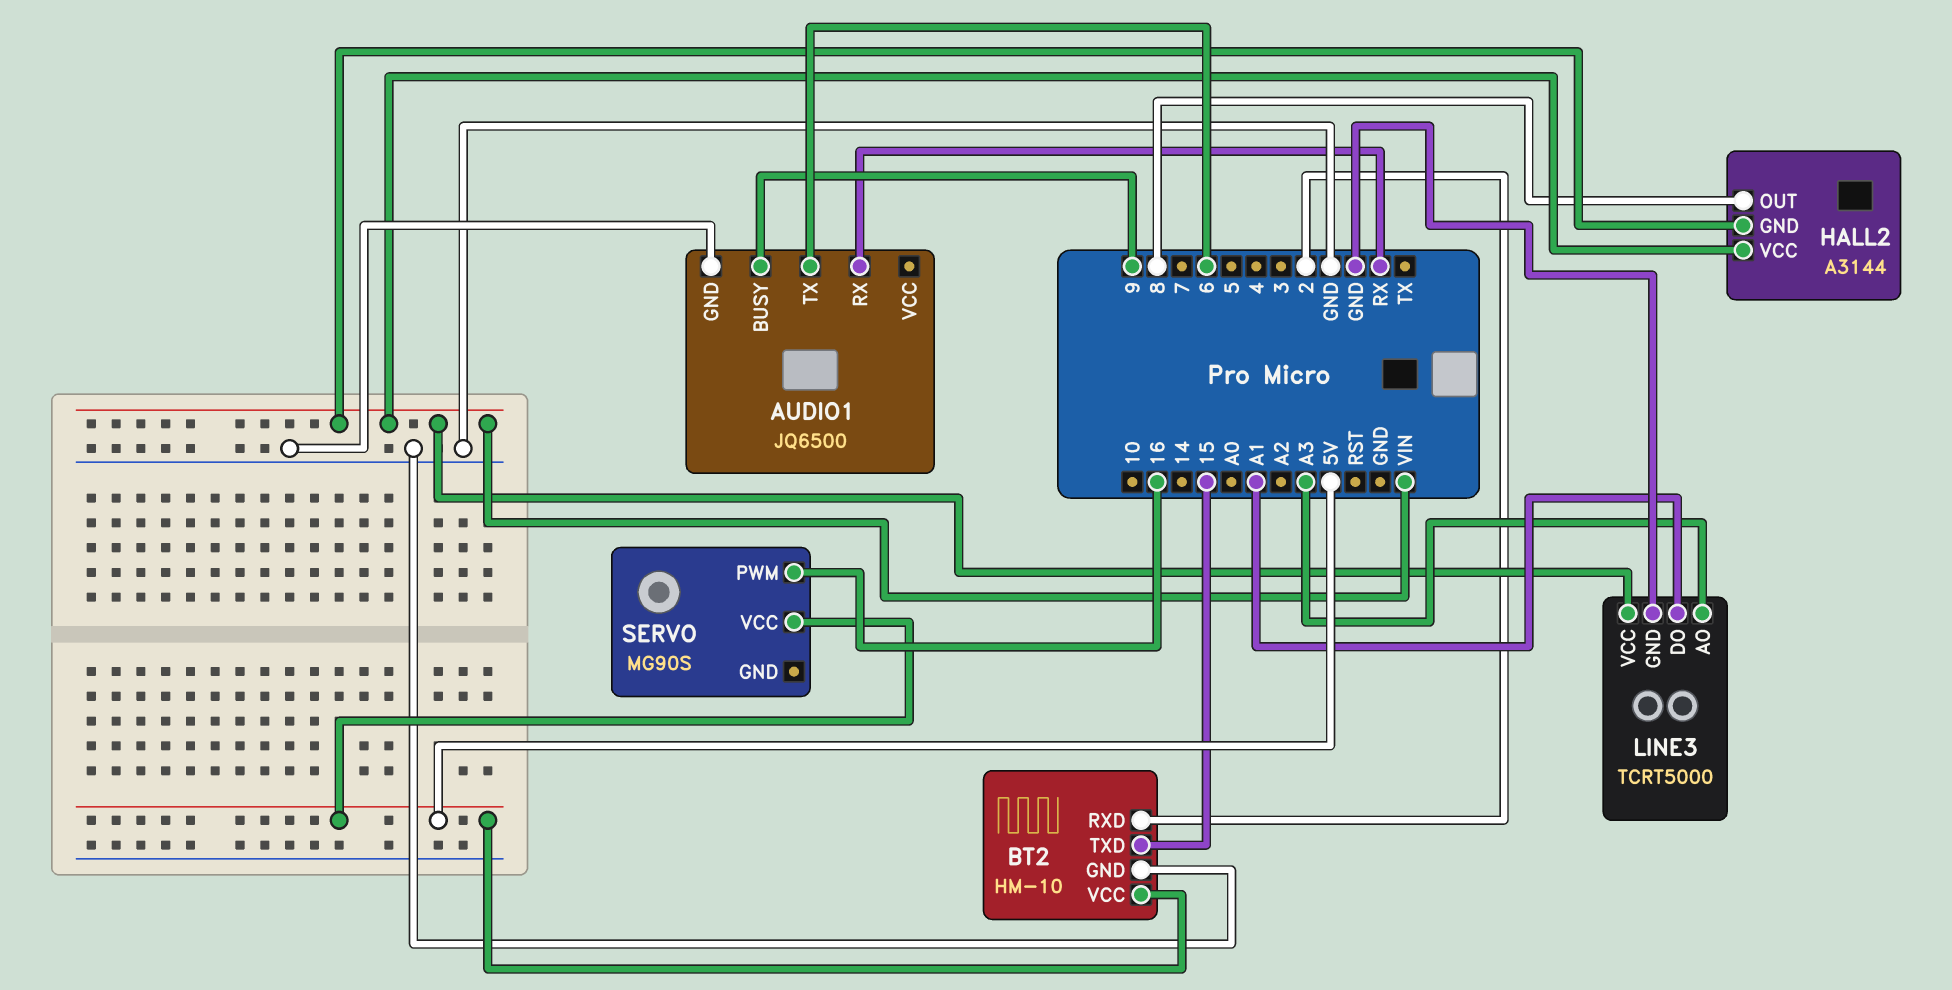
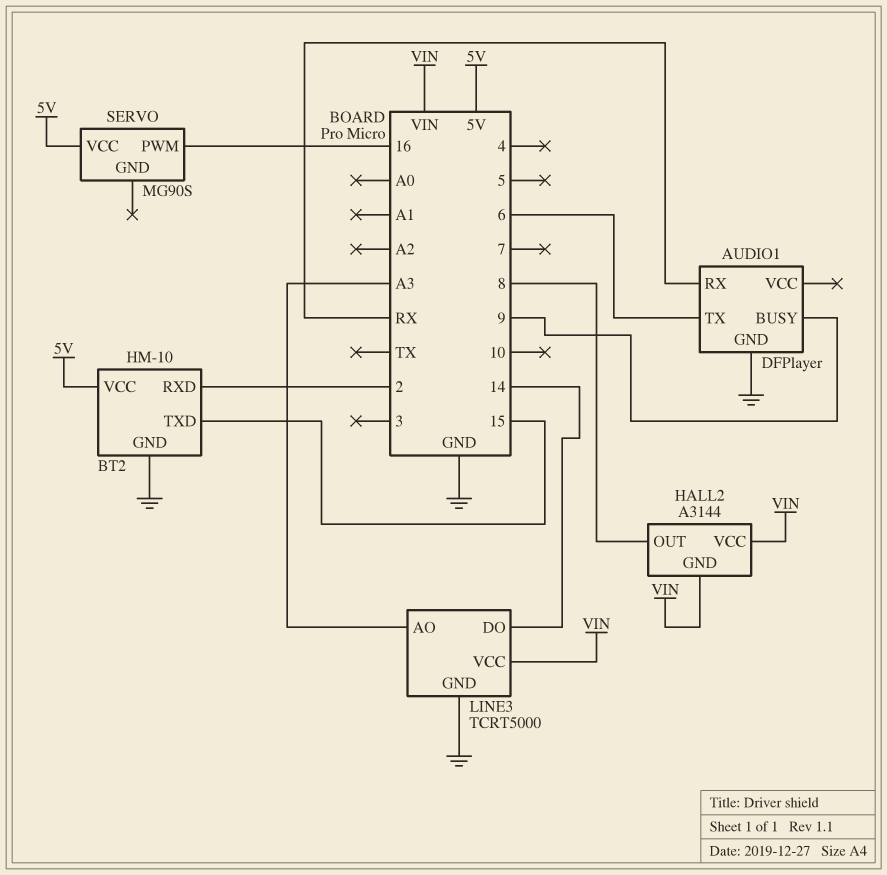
AUDIO1: JQ6500 -> DFPlayer
LINE3 pin DO: A1 -> 14

